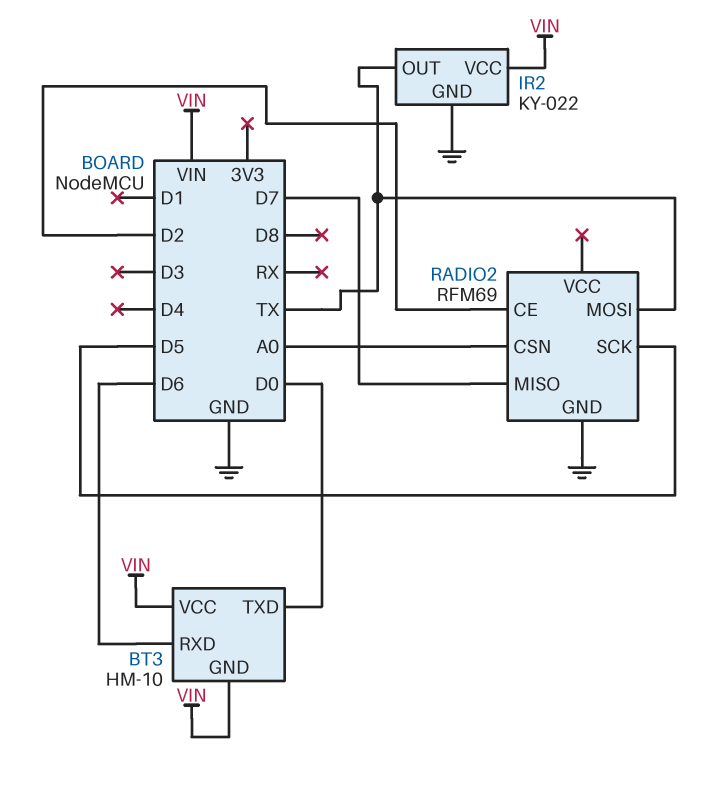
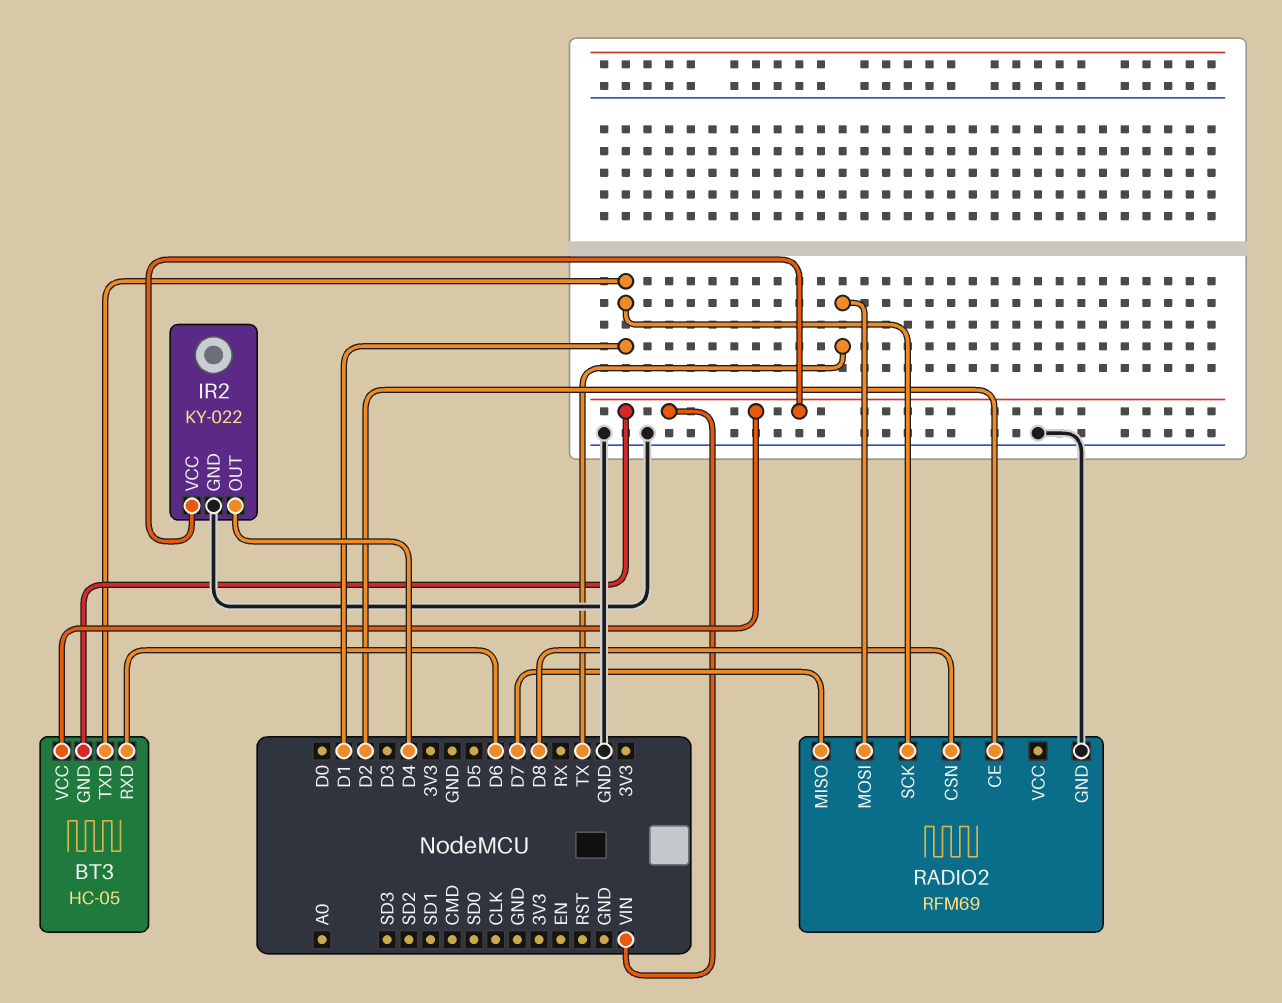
BT3: HM-10 -> HC-05
BT3 pin TXD: D0 -> D1
IR2 pin OUT: TX -> D4
RADIO2 pin CSN: A0 -> D8
RADIO2 pin SCK: D5 -> D1

